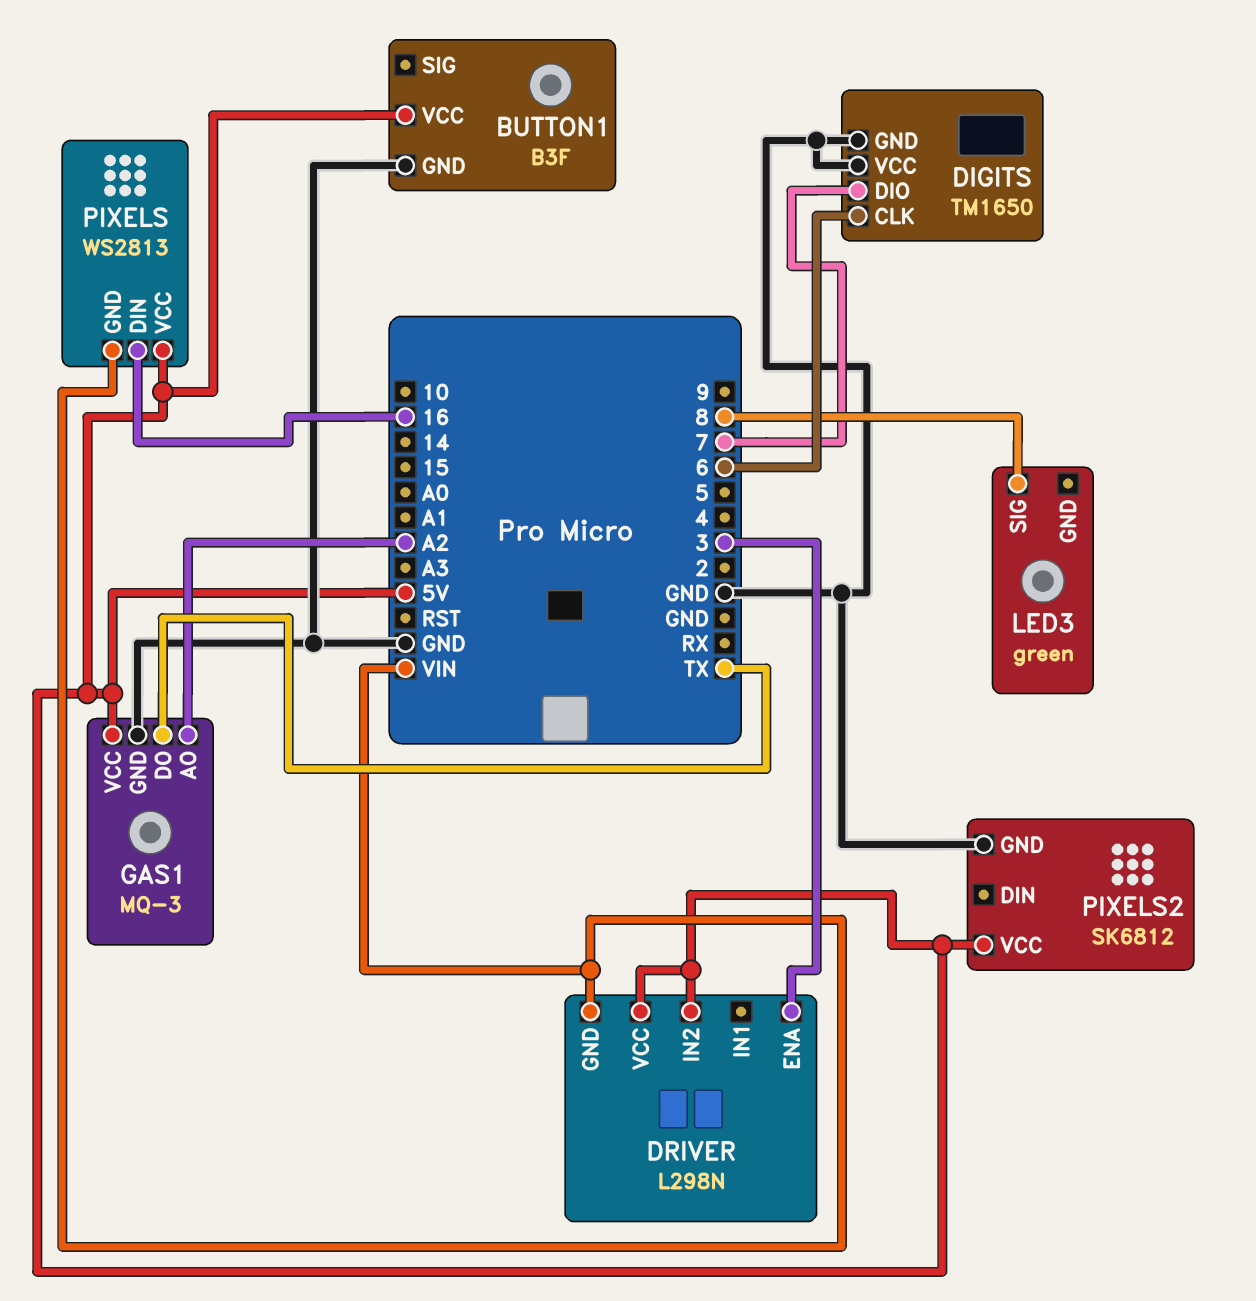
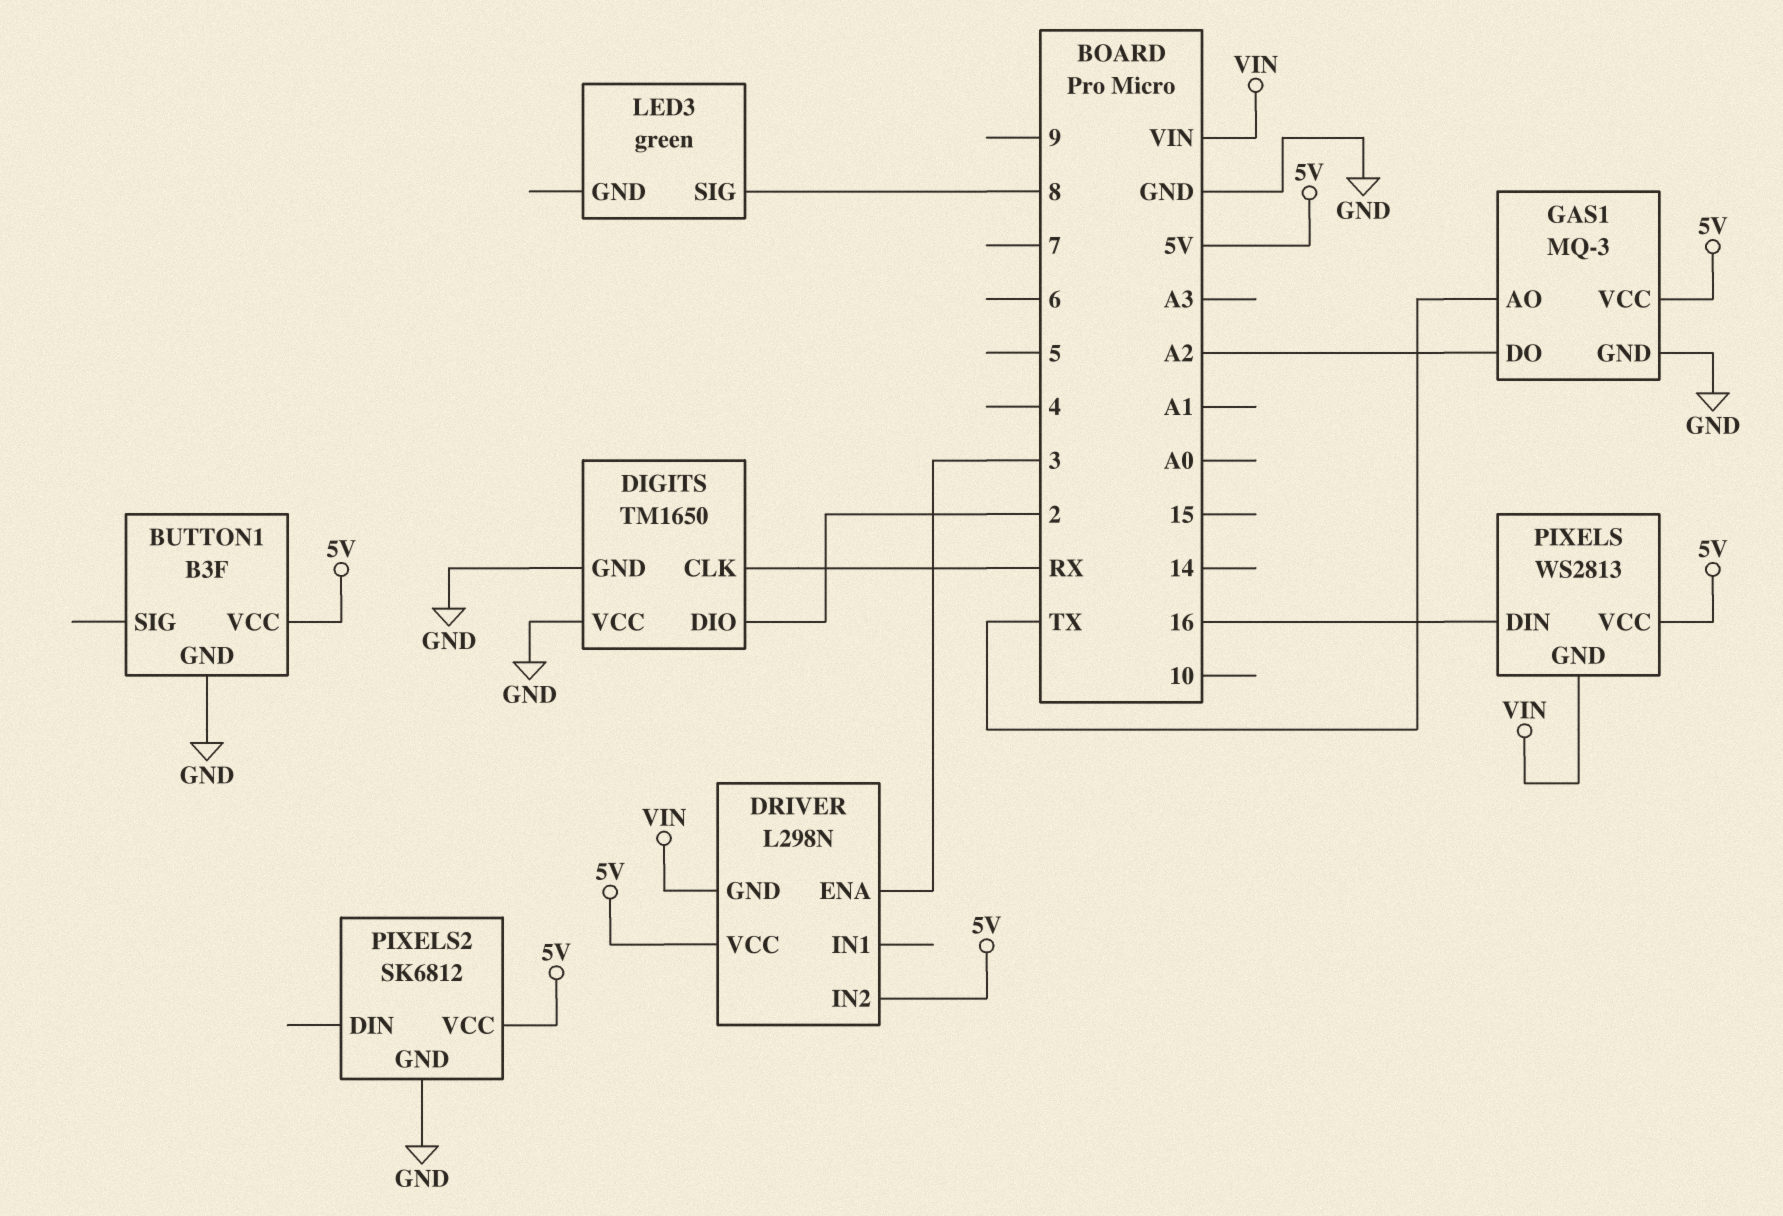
DIGITS pin CLK: 6 -> RX
DIGITS pin DIO: 7 -> 2
GAS1 pin AO: A2 -> TX
GAS1 pin DO: TX -> A2

